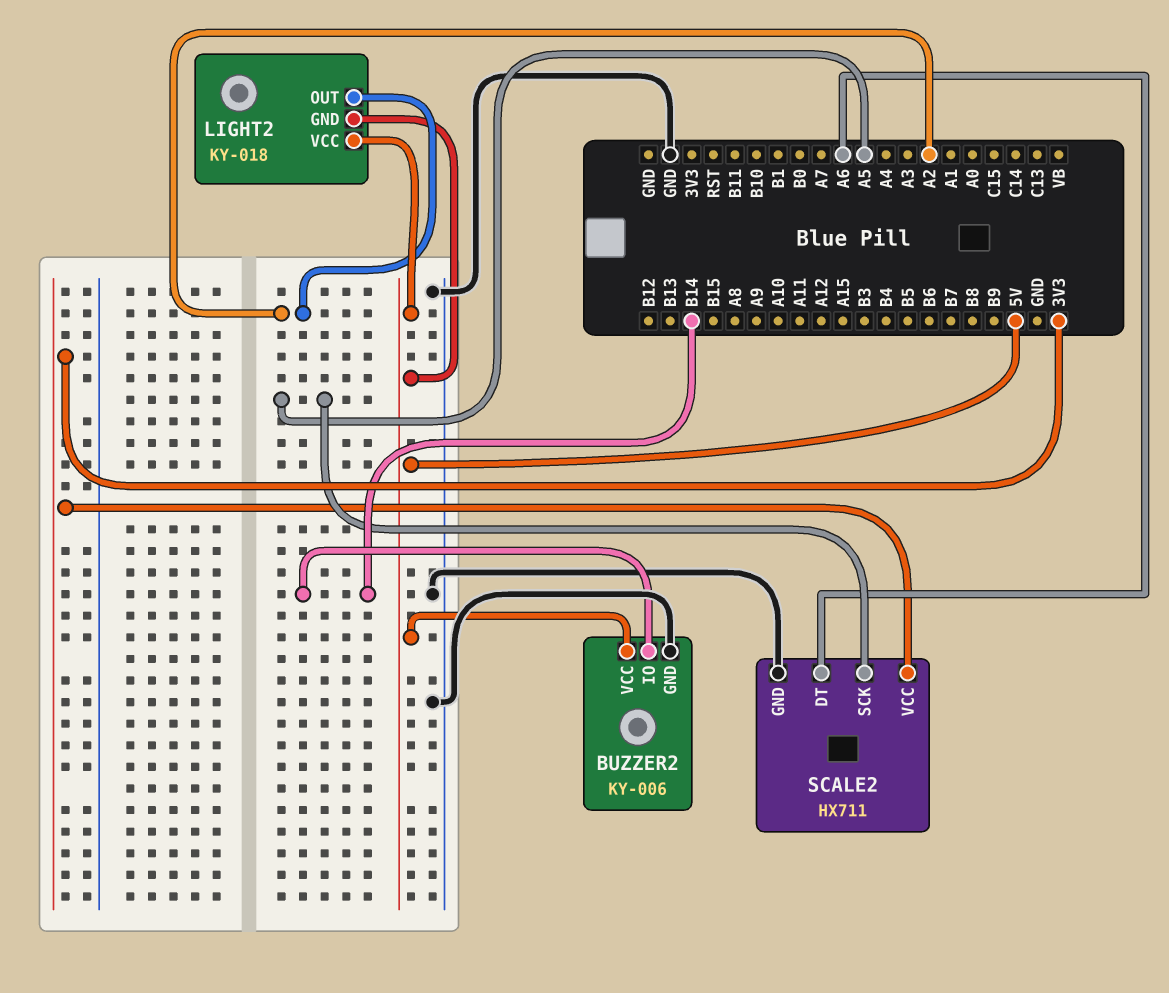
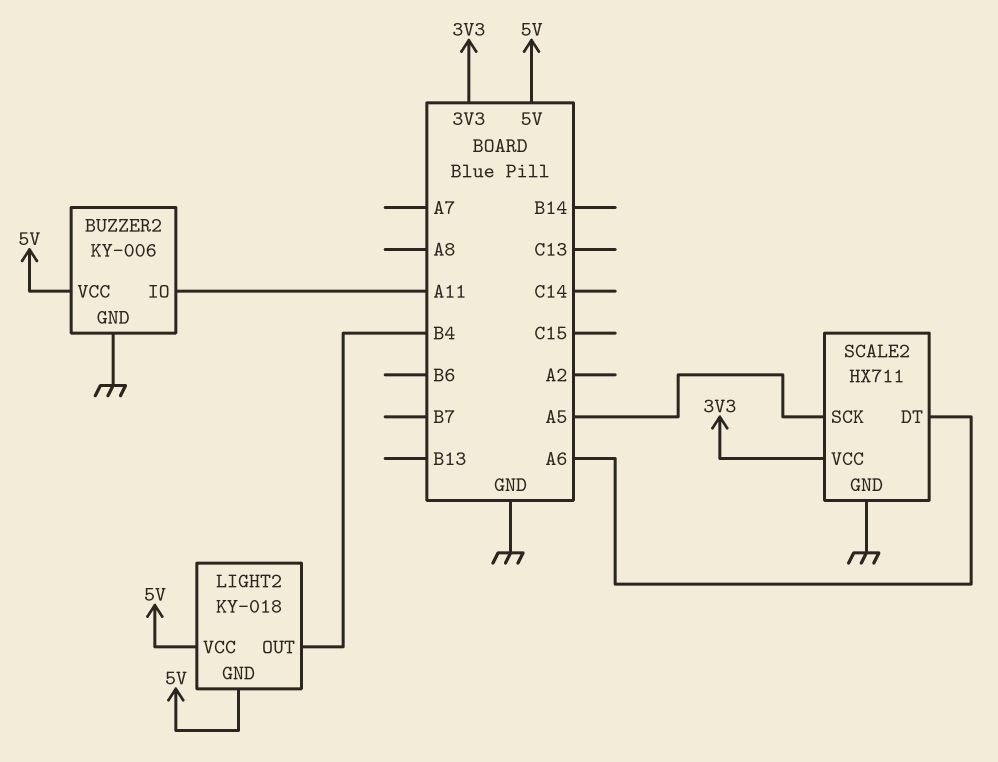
BUZZER2 pin IO: B14 -> A11
LIGHT2 pin OUT: A2 -> B4

